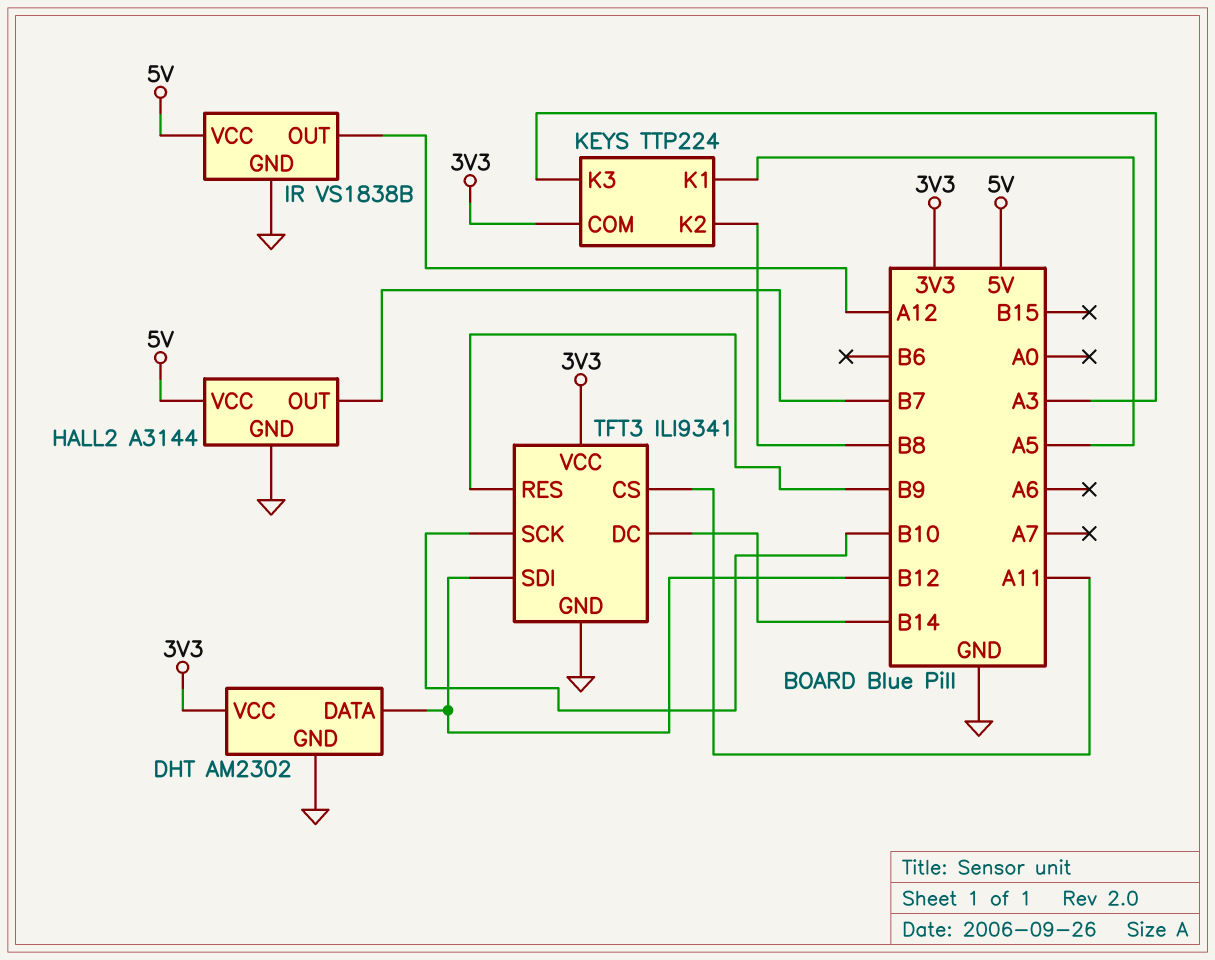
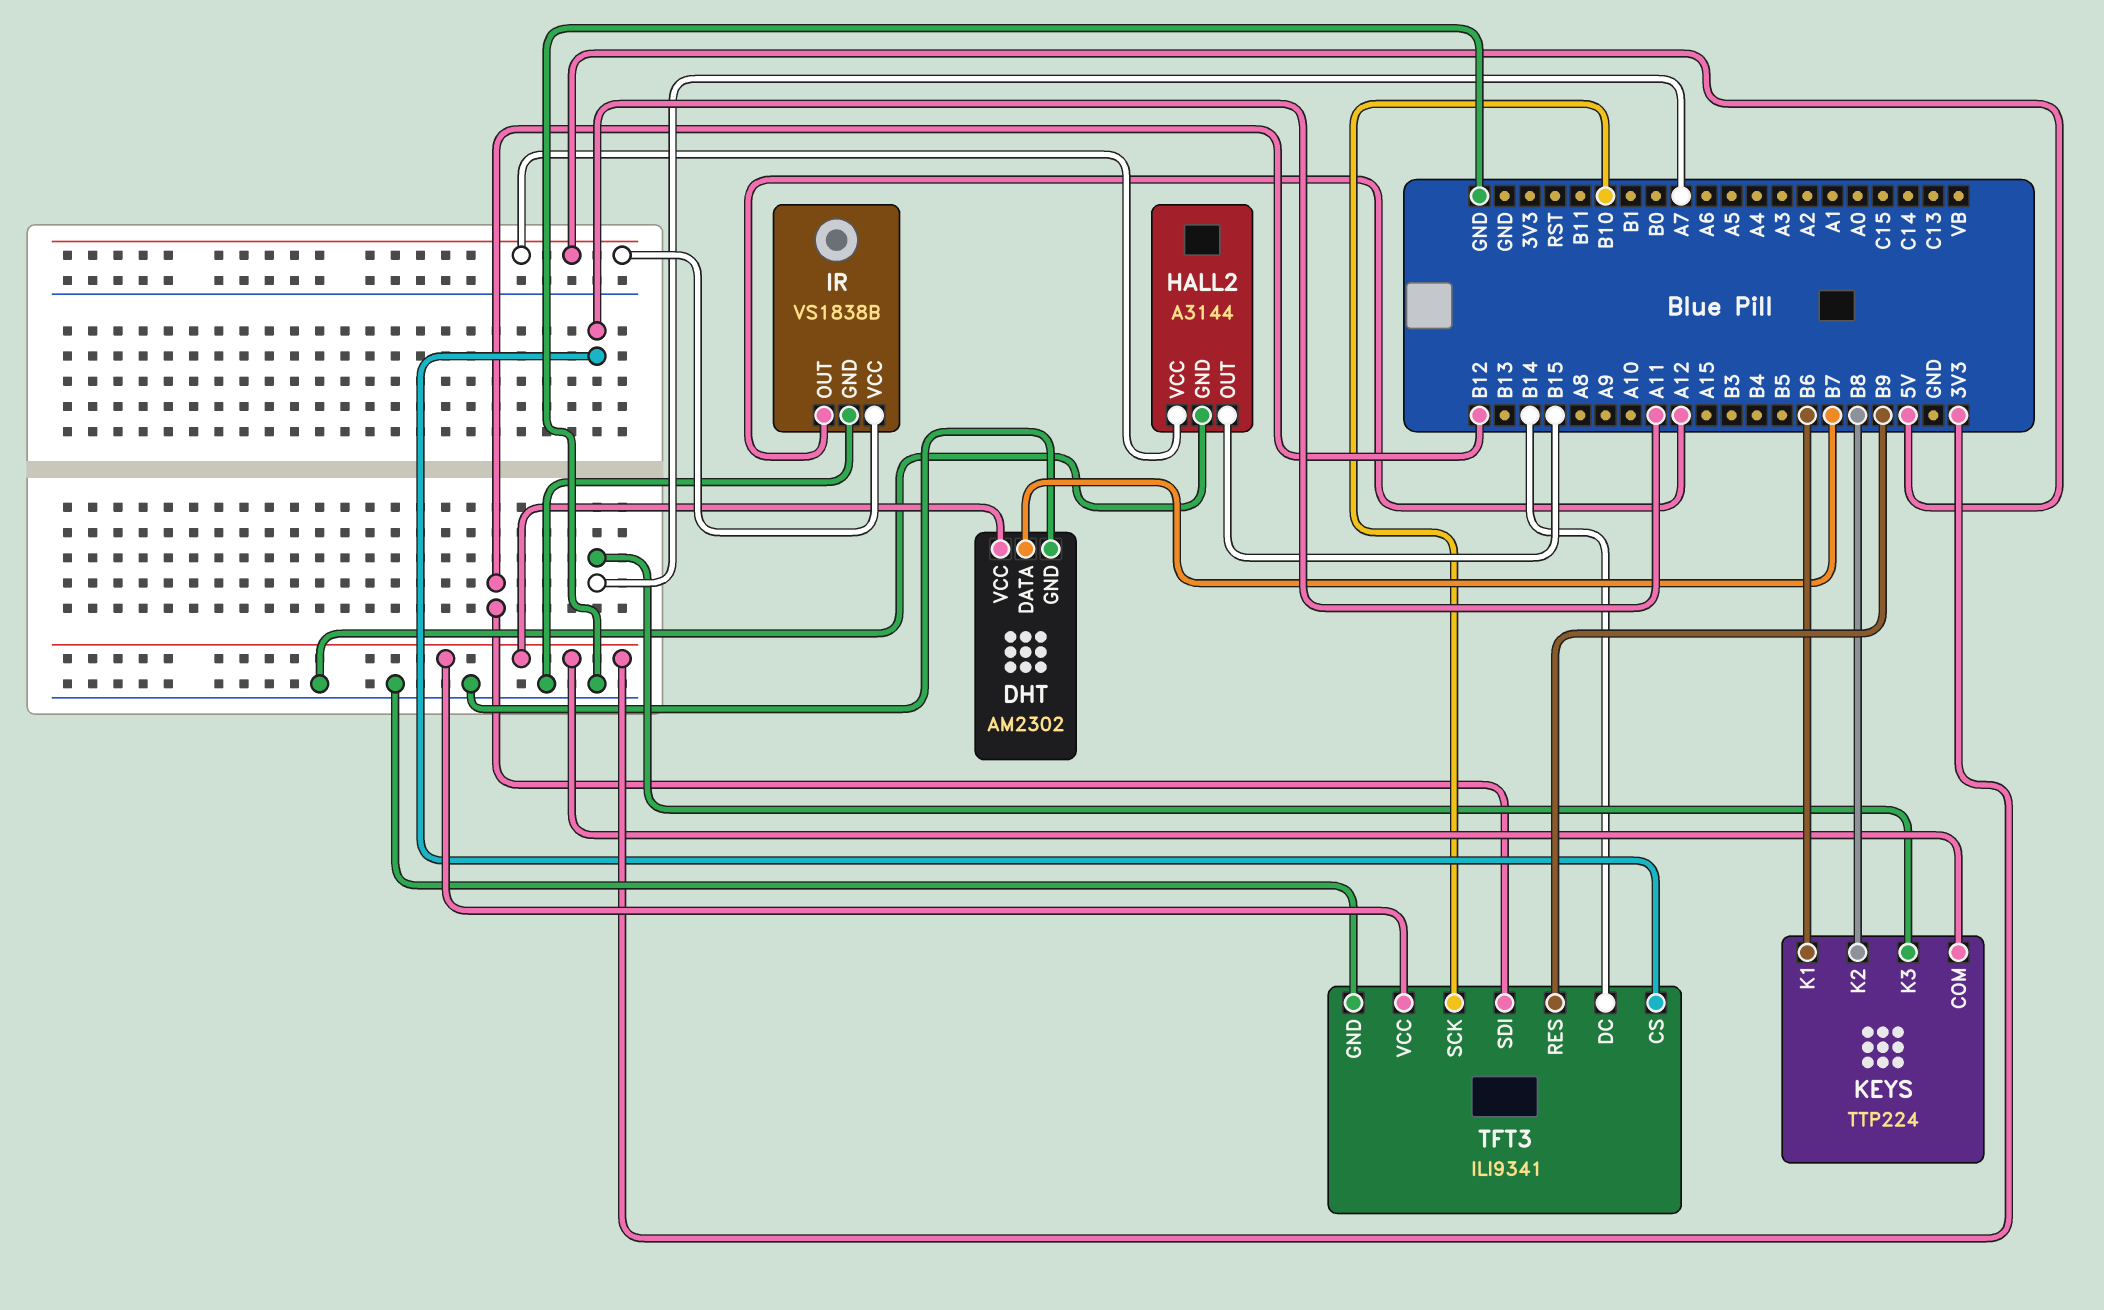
DHT pin DATA: B12 -> B7
HALL2 pin OUT: B7 -> B15
KEYS pin K1: A5 -> B6
KEYS pin K3: A3 -> A7

